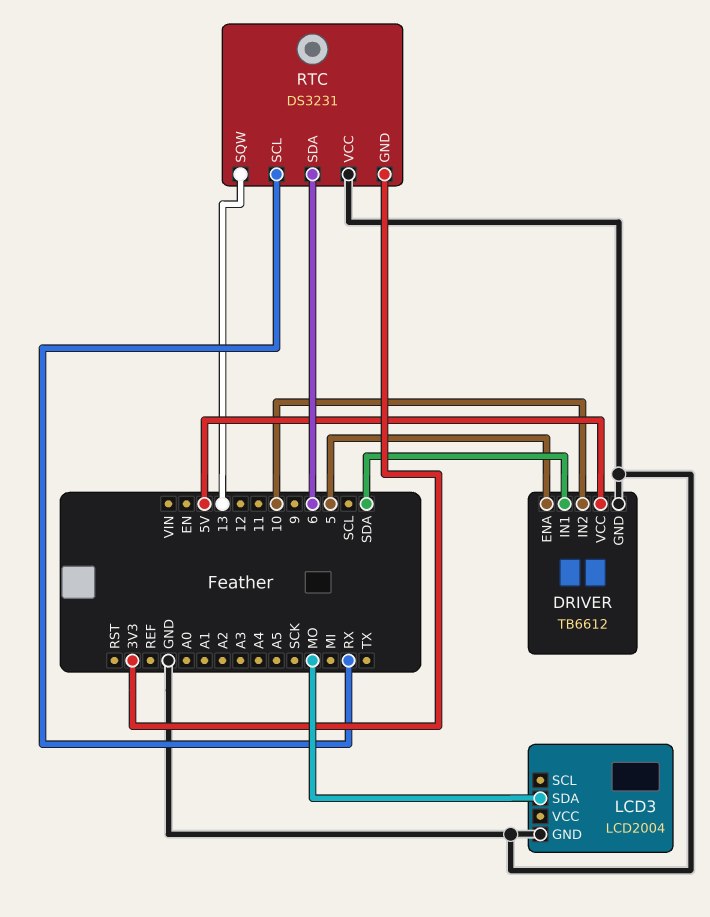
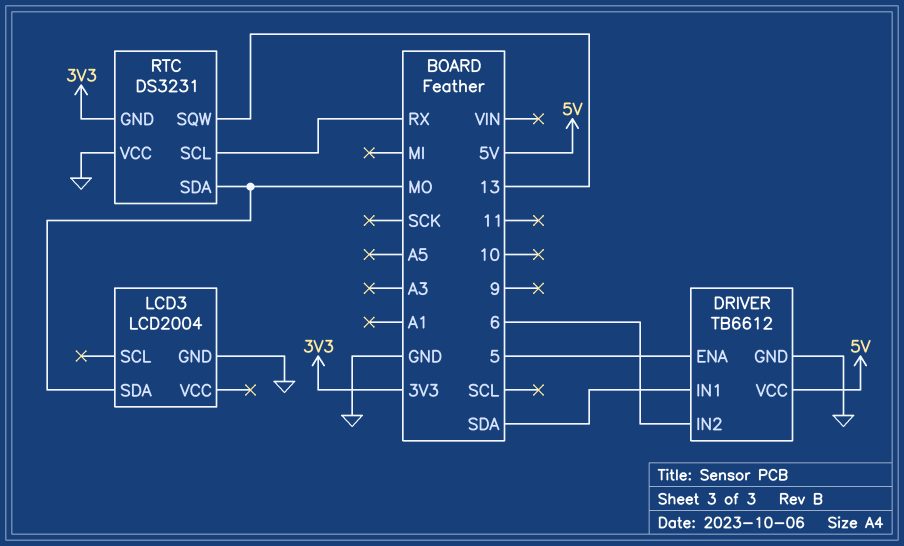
DRIVER pin IN2: 10 -> 6
RTC pin SDA: 6 -> MO

